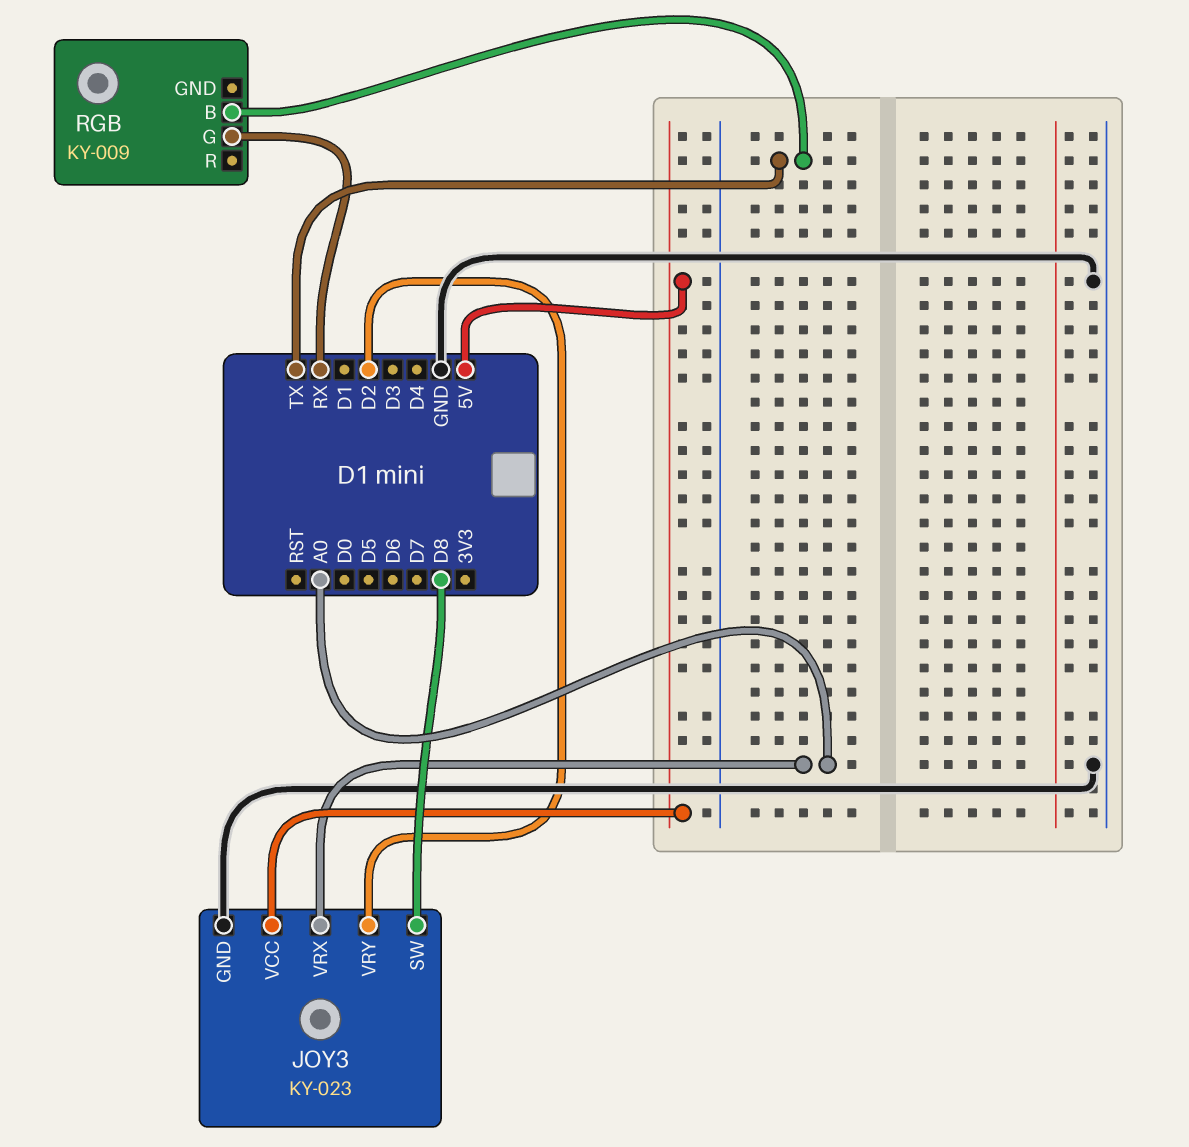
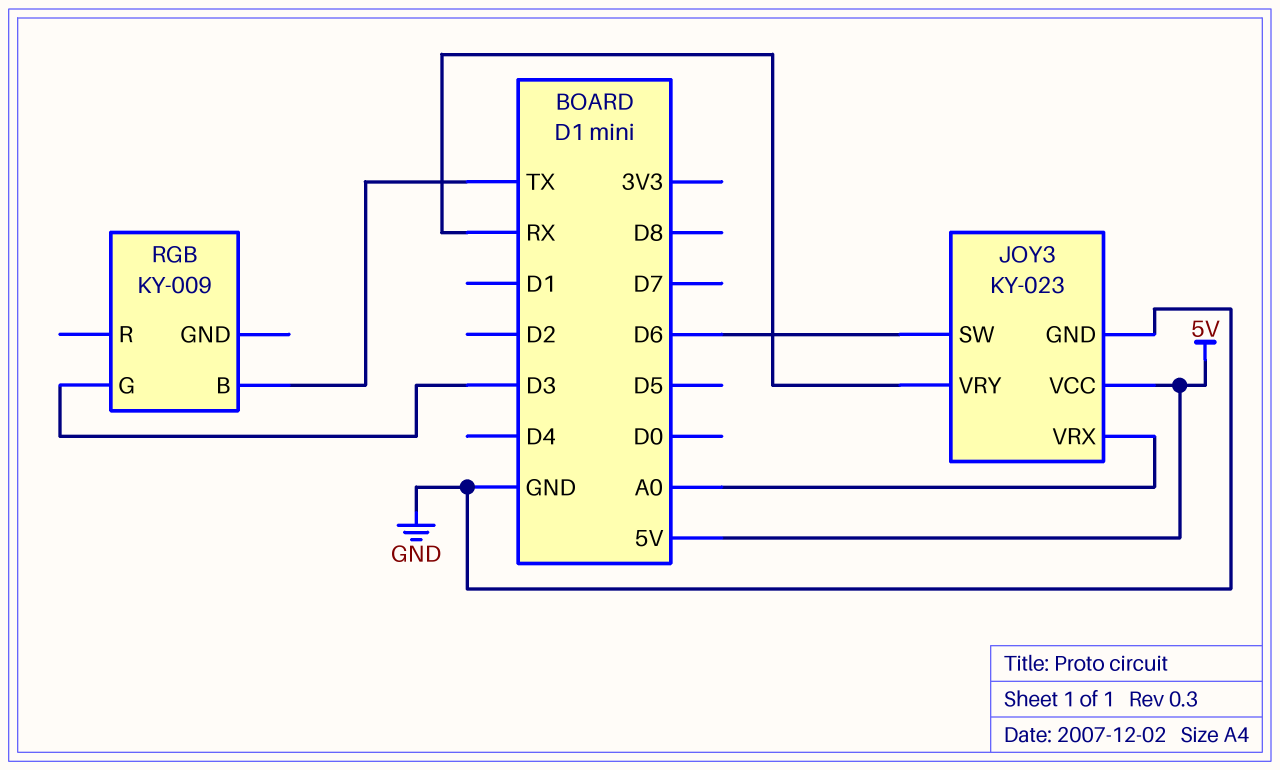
JOY3 pin SW: D8 -> D6
JOY3 pin VRY: D2 -> RX
RGB pin G: RX -> D3

